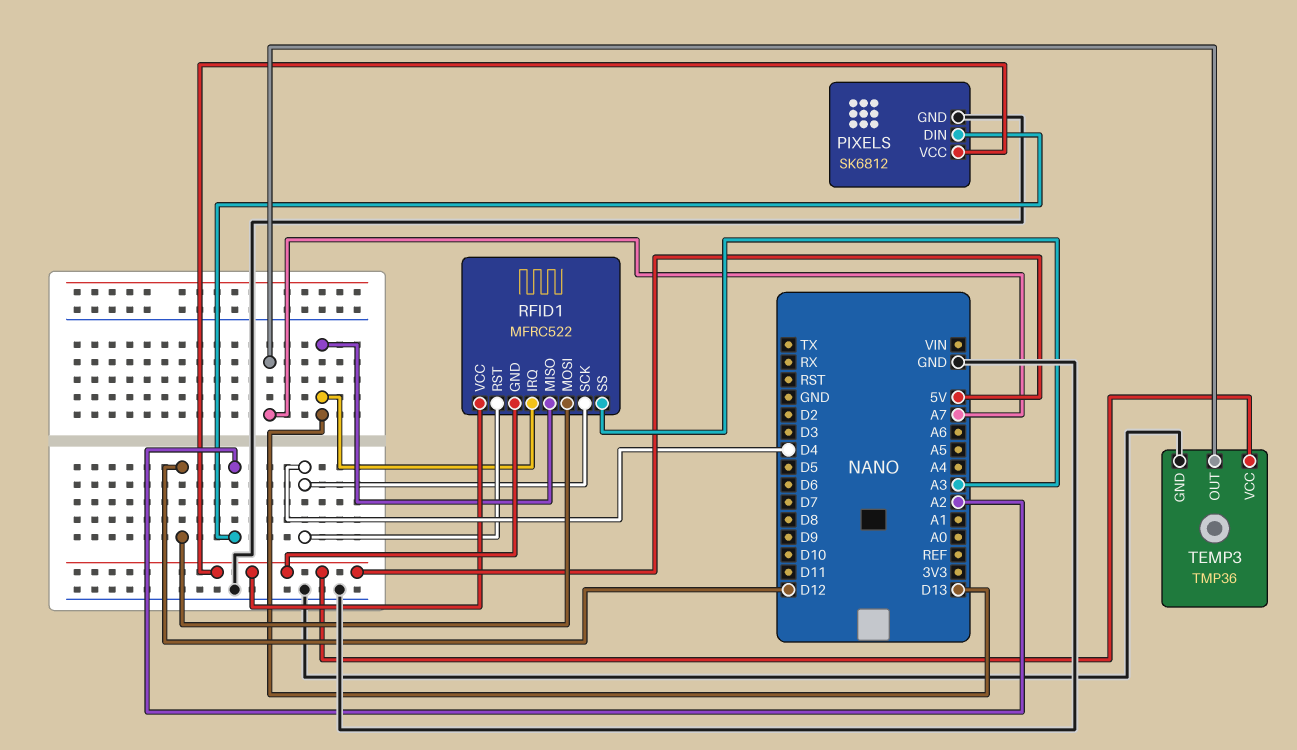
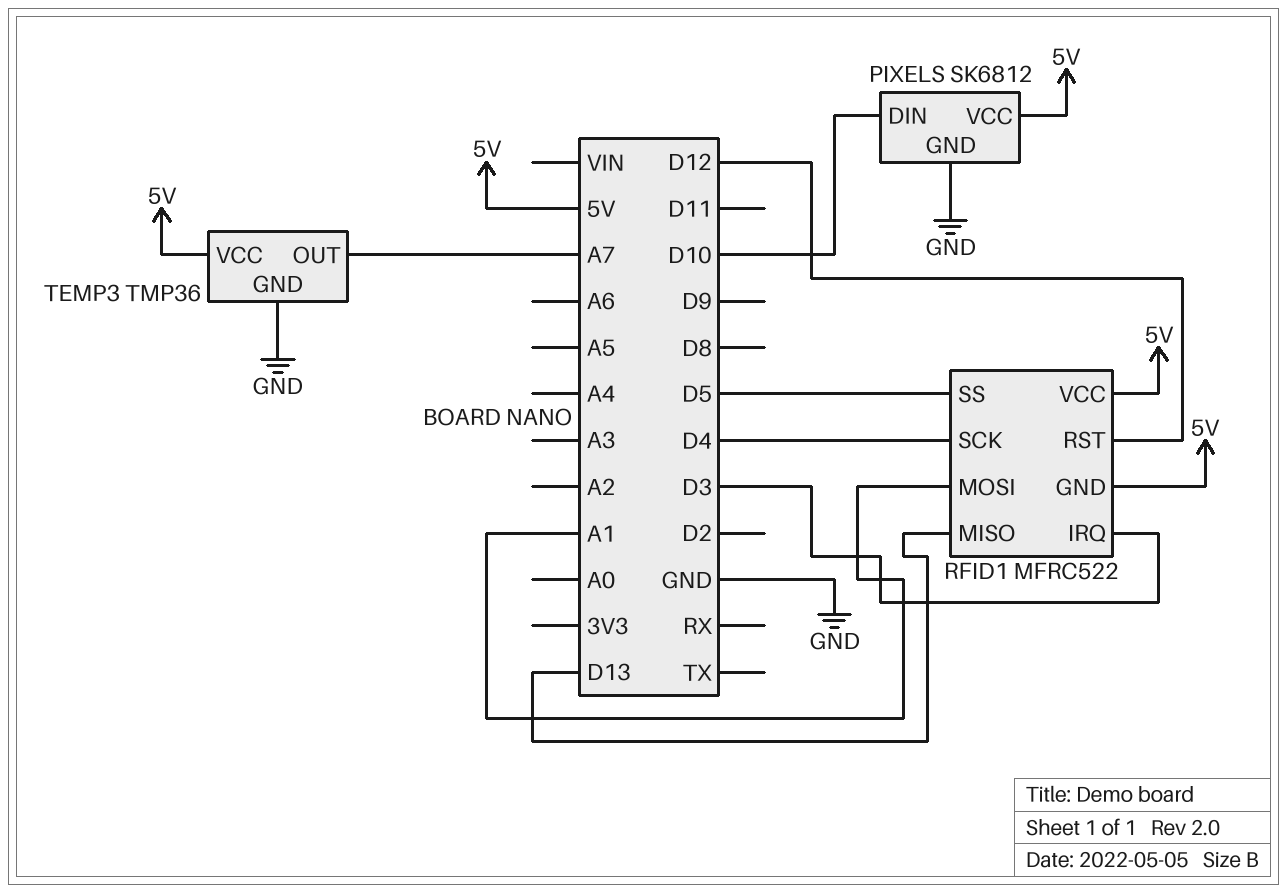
PIXELS pin DIN: A2 -> D10
RFID1 pin IRQ: D13 -> D3
RFID1 pin MOSI: D12 -> A1
RFID1 pin RST: D4 -> D12
RFID1 pin SS: A3 -> D5

